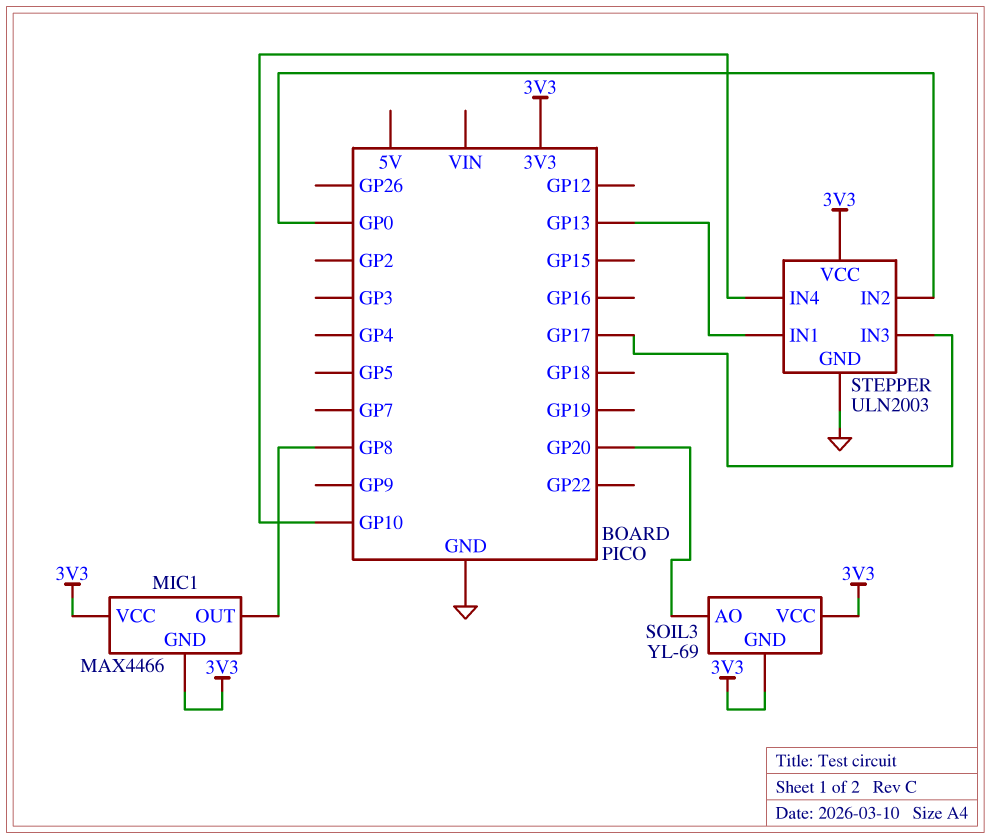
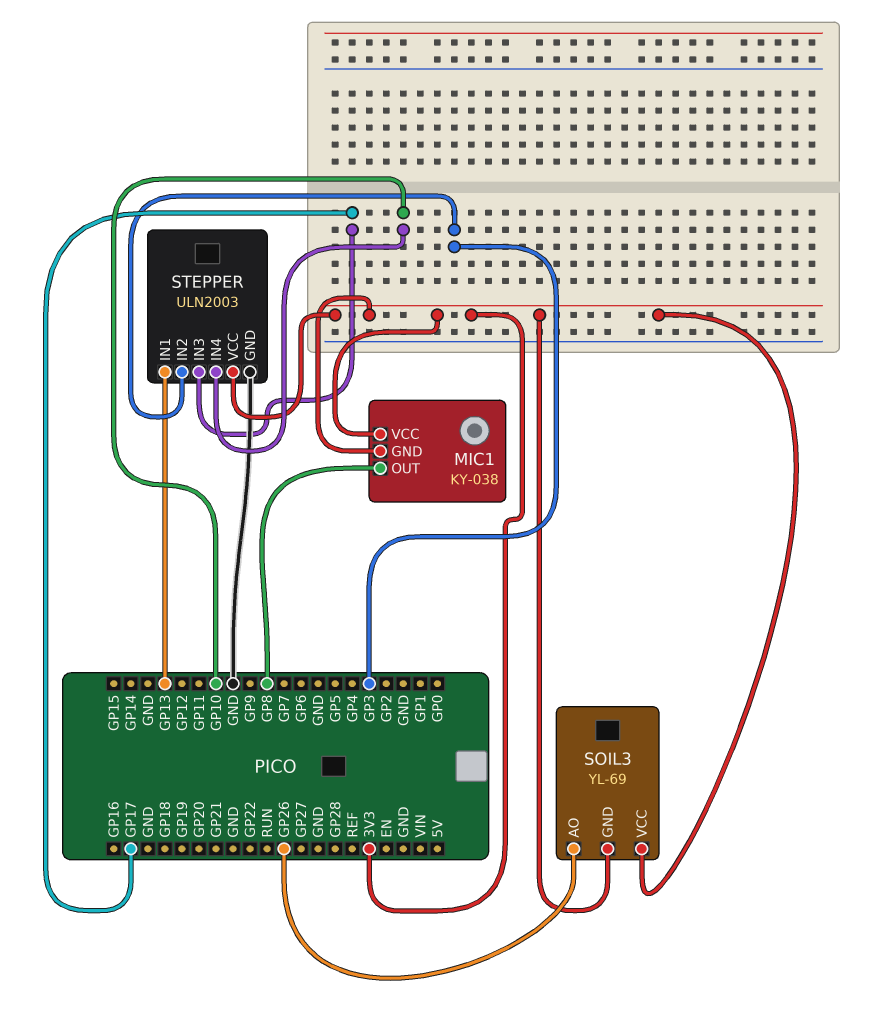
MIC1: MAX4466 -> KY-038
SOIL3 pin AO: GP20 -> GP26
STEPPER pin IN2: GP0 -> GP3

